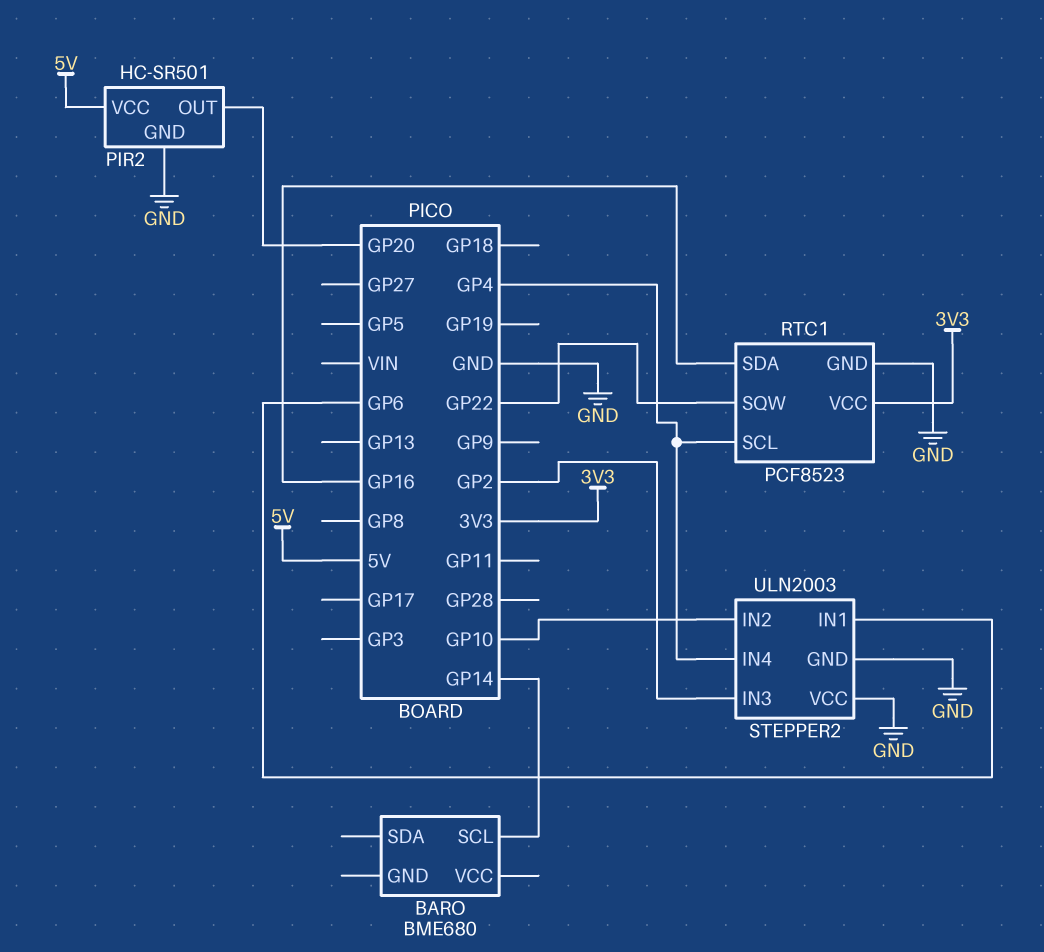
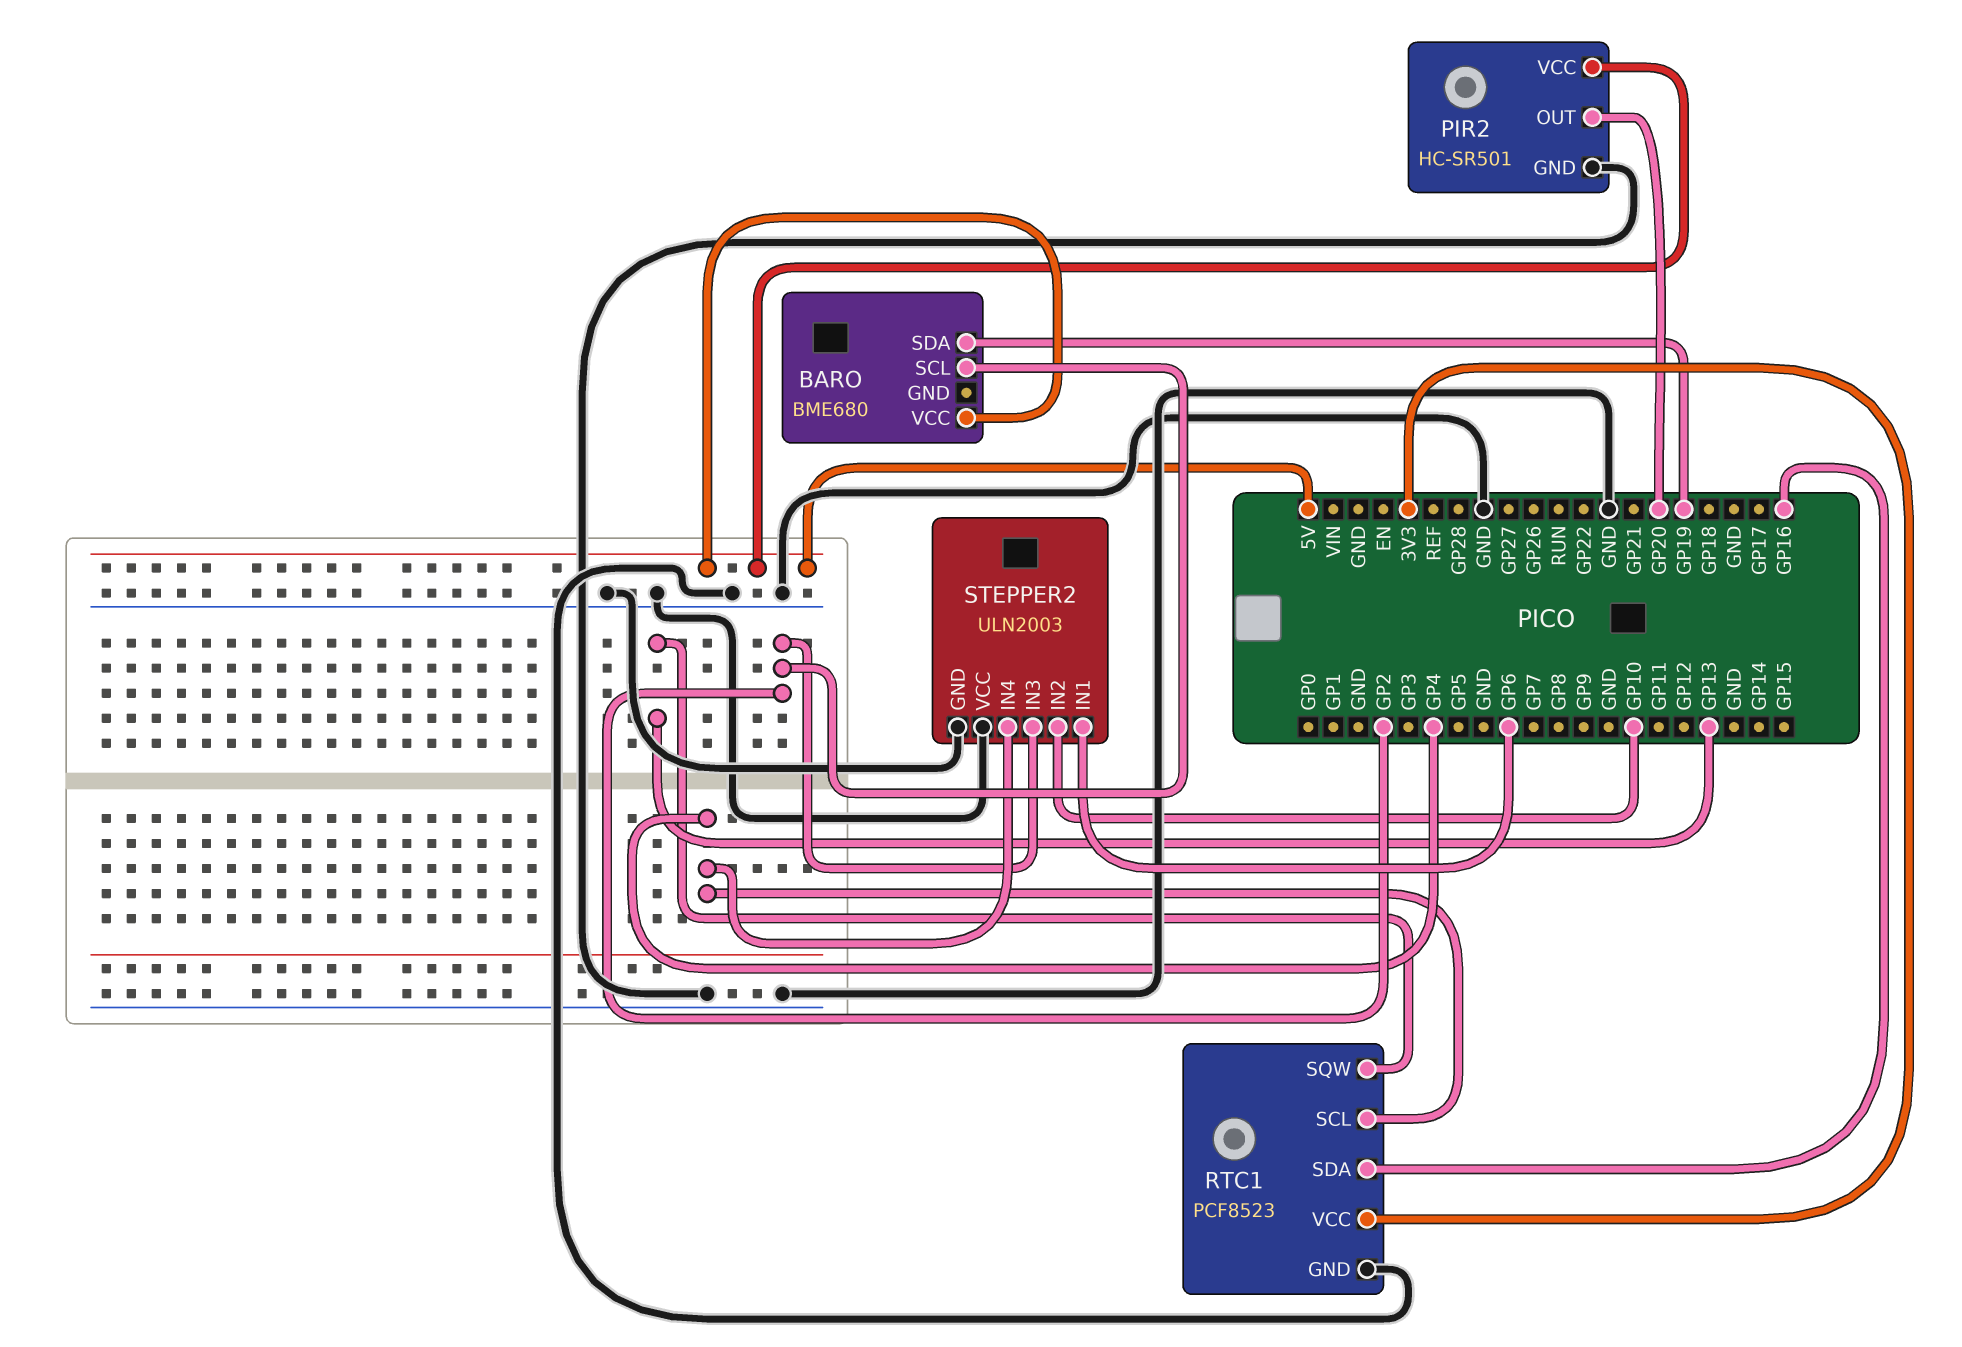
BARO pin SCL: GP14 -> GP2
BARO pin SDA: none -> GP19
BARO pin VCC: none -> 5V
RTC1 pin SQW: GP22 -> GP13

